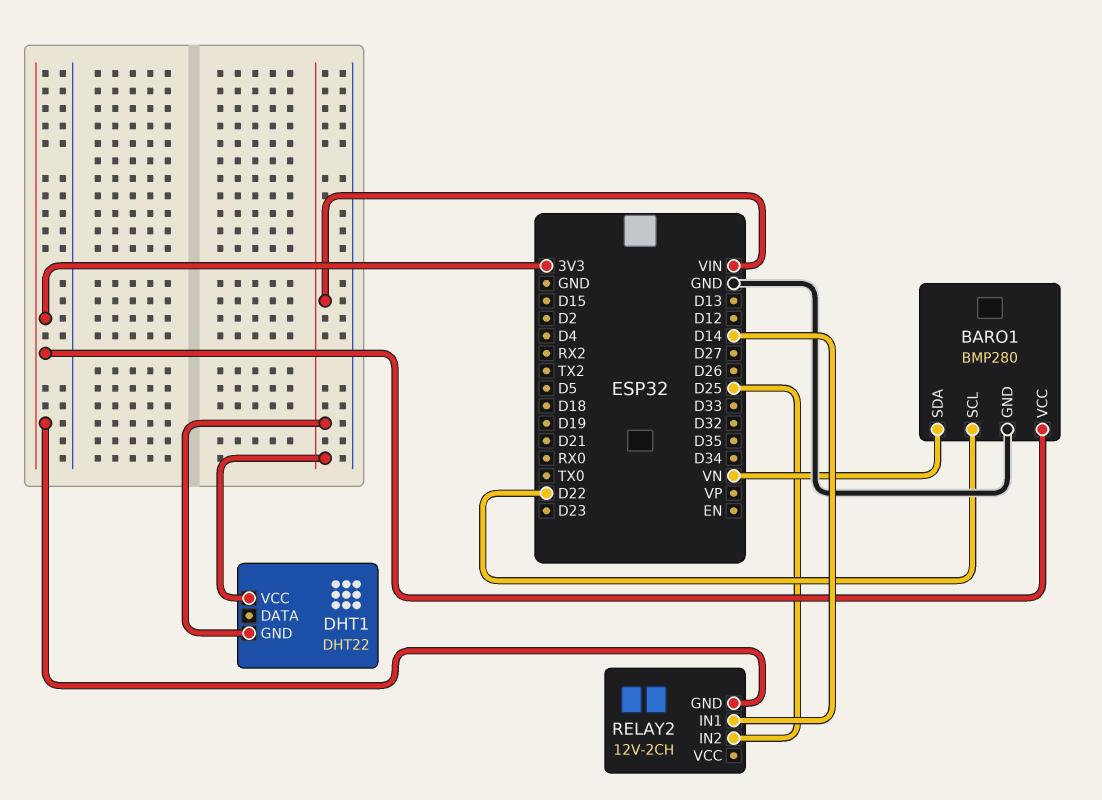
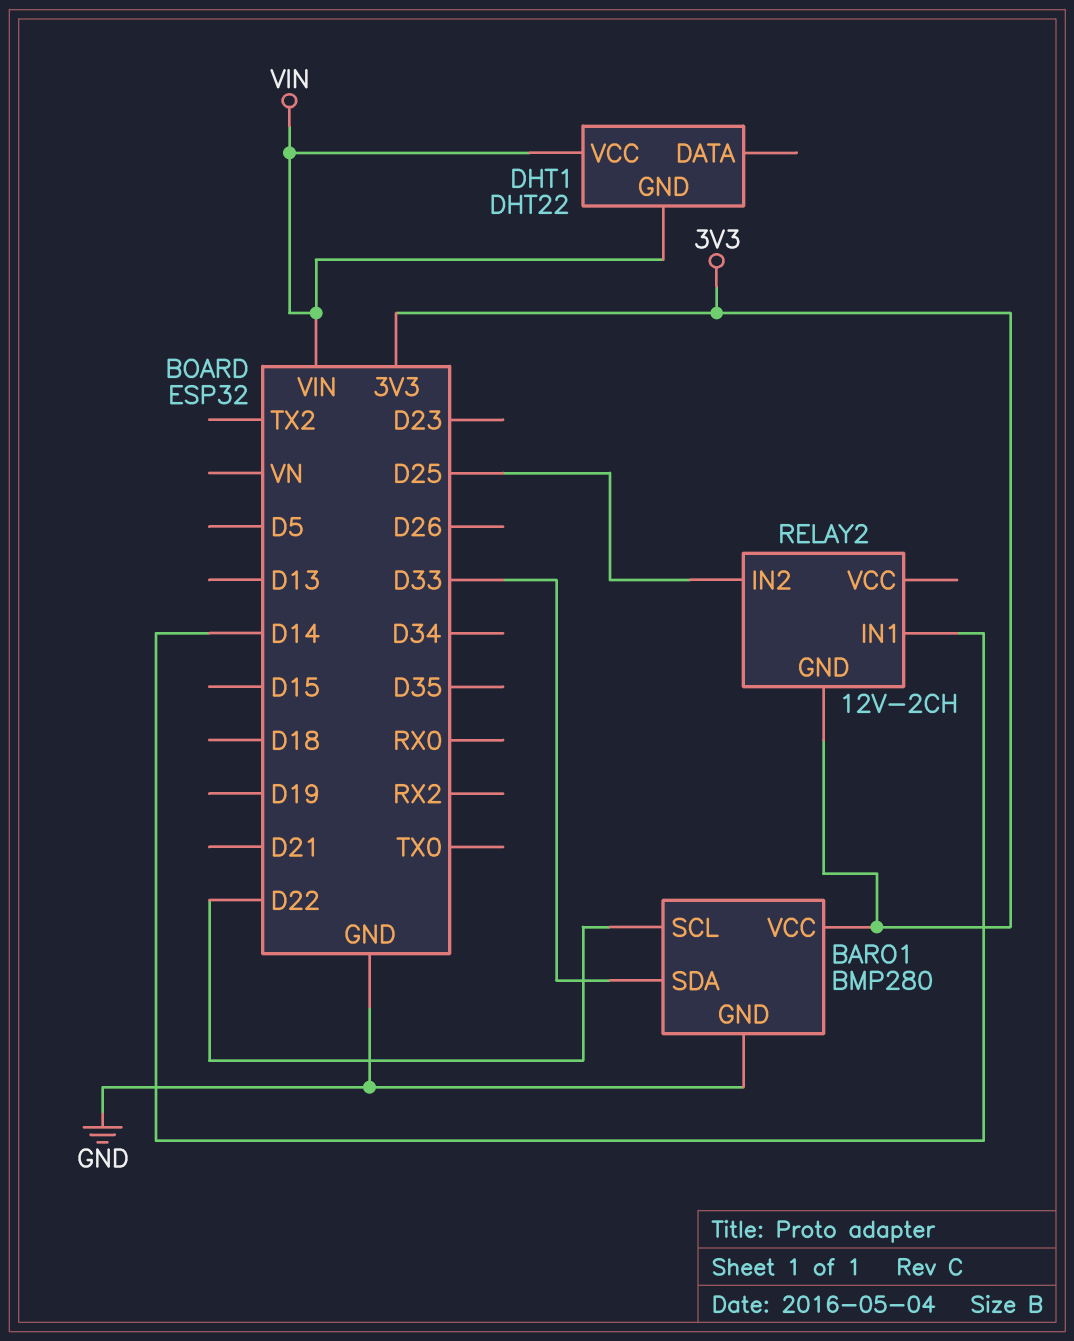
BARO1 pin SDA: VN -> D33

